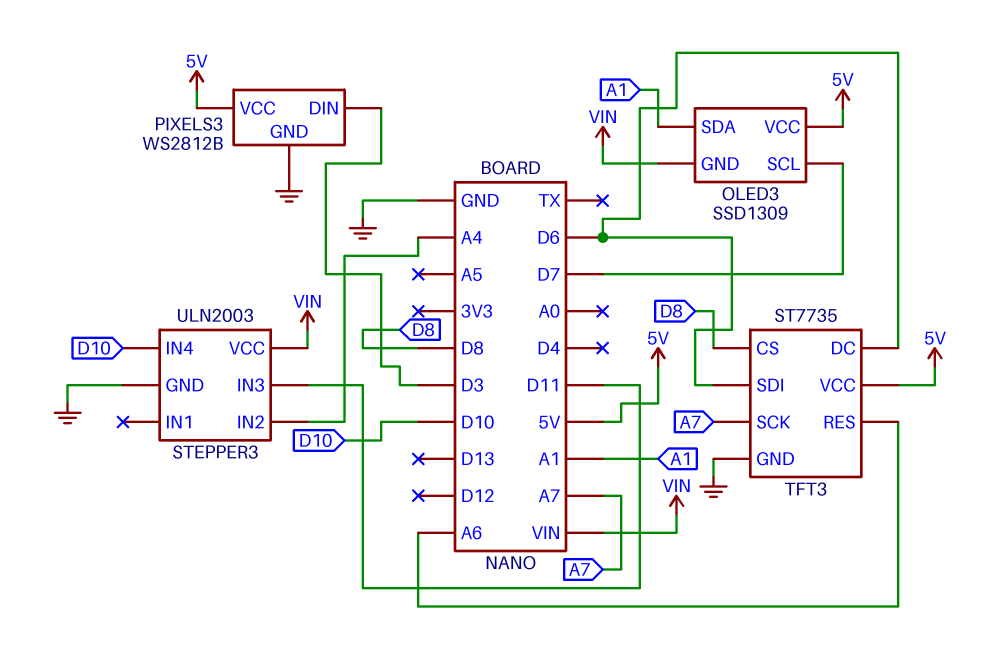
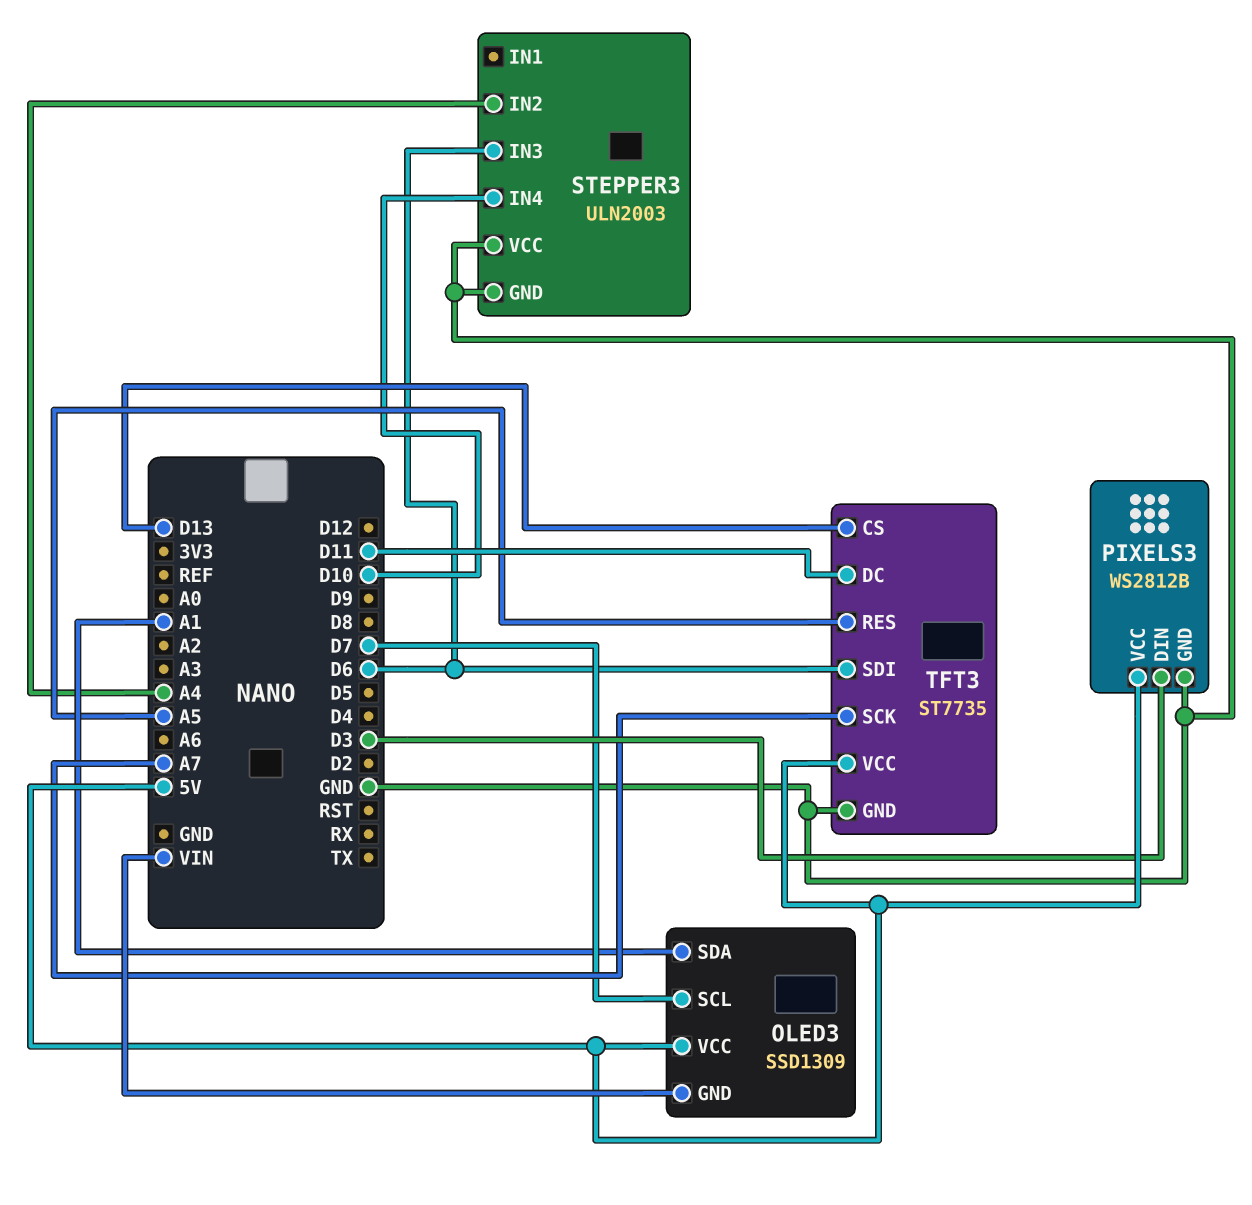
STEPPER3 pin IN3: D11 -> D6
STEPPER3 pin VCC: VIN -> GND
TFT3 pin CS: D8 -> D13
TFT3 pin DC: D6 -> D11
TFT3 pin RES: A6 -> A5

